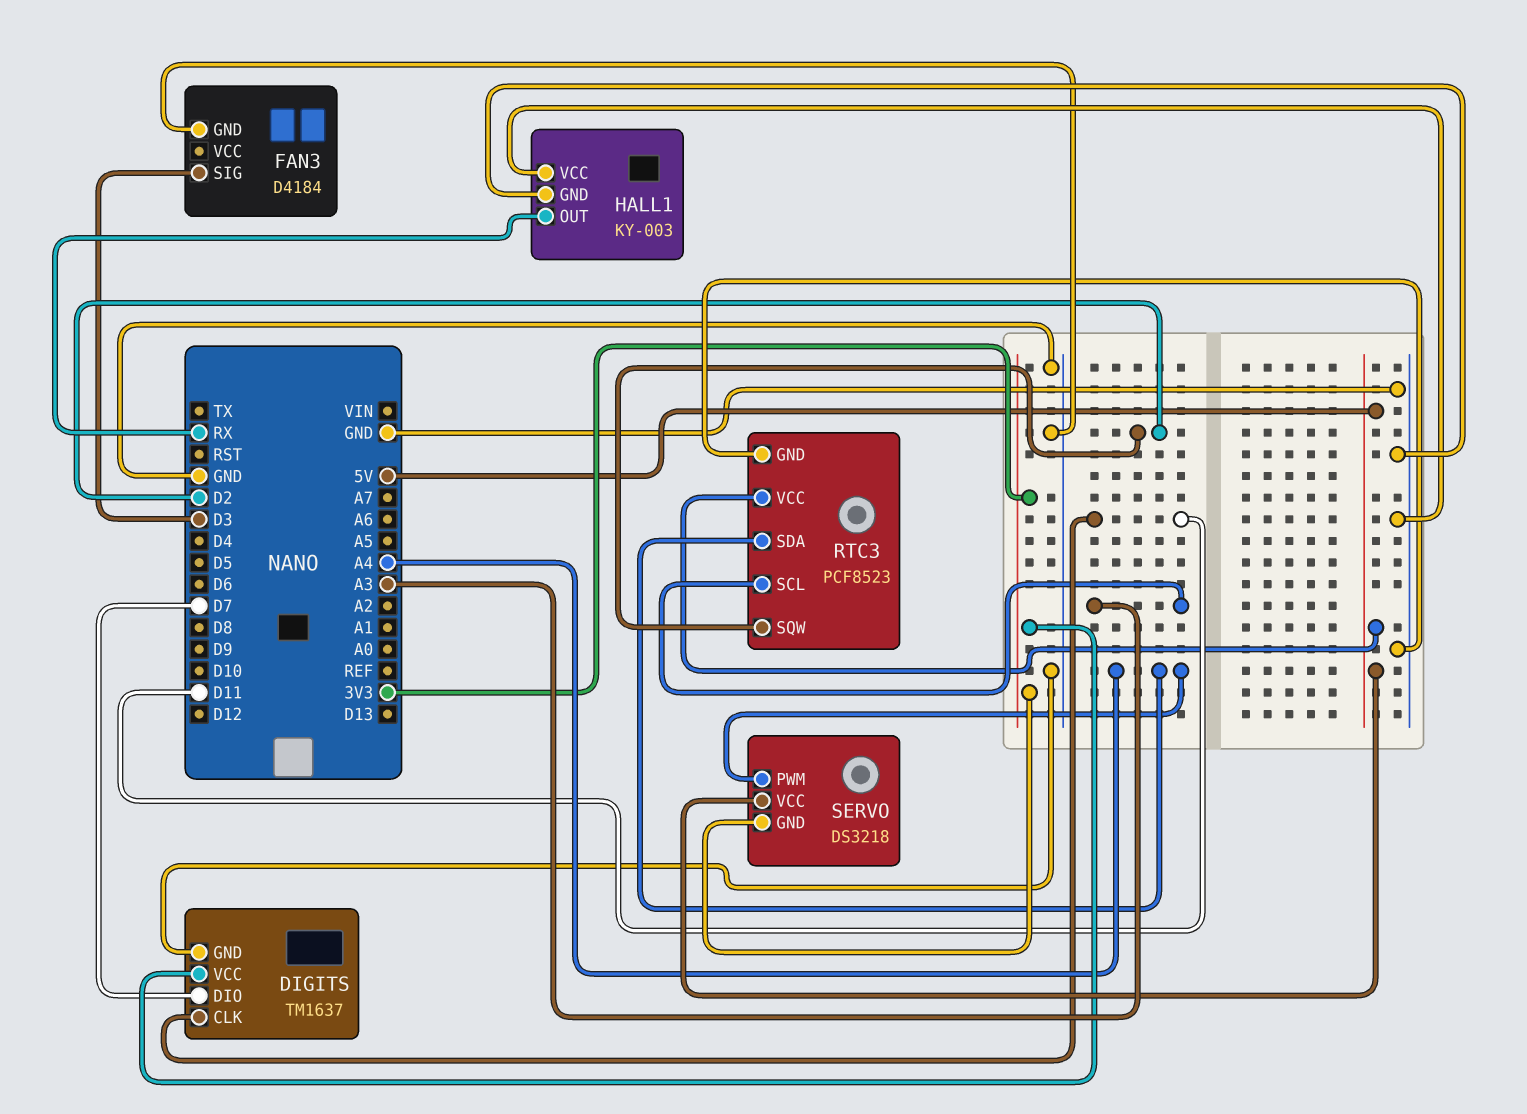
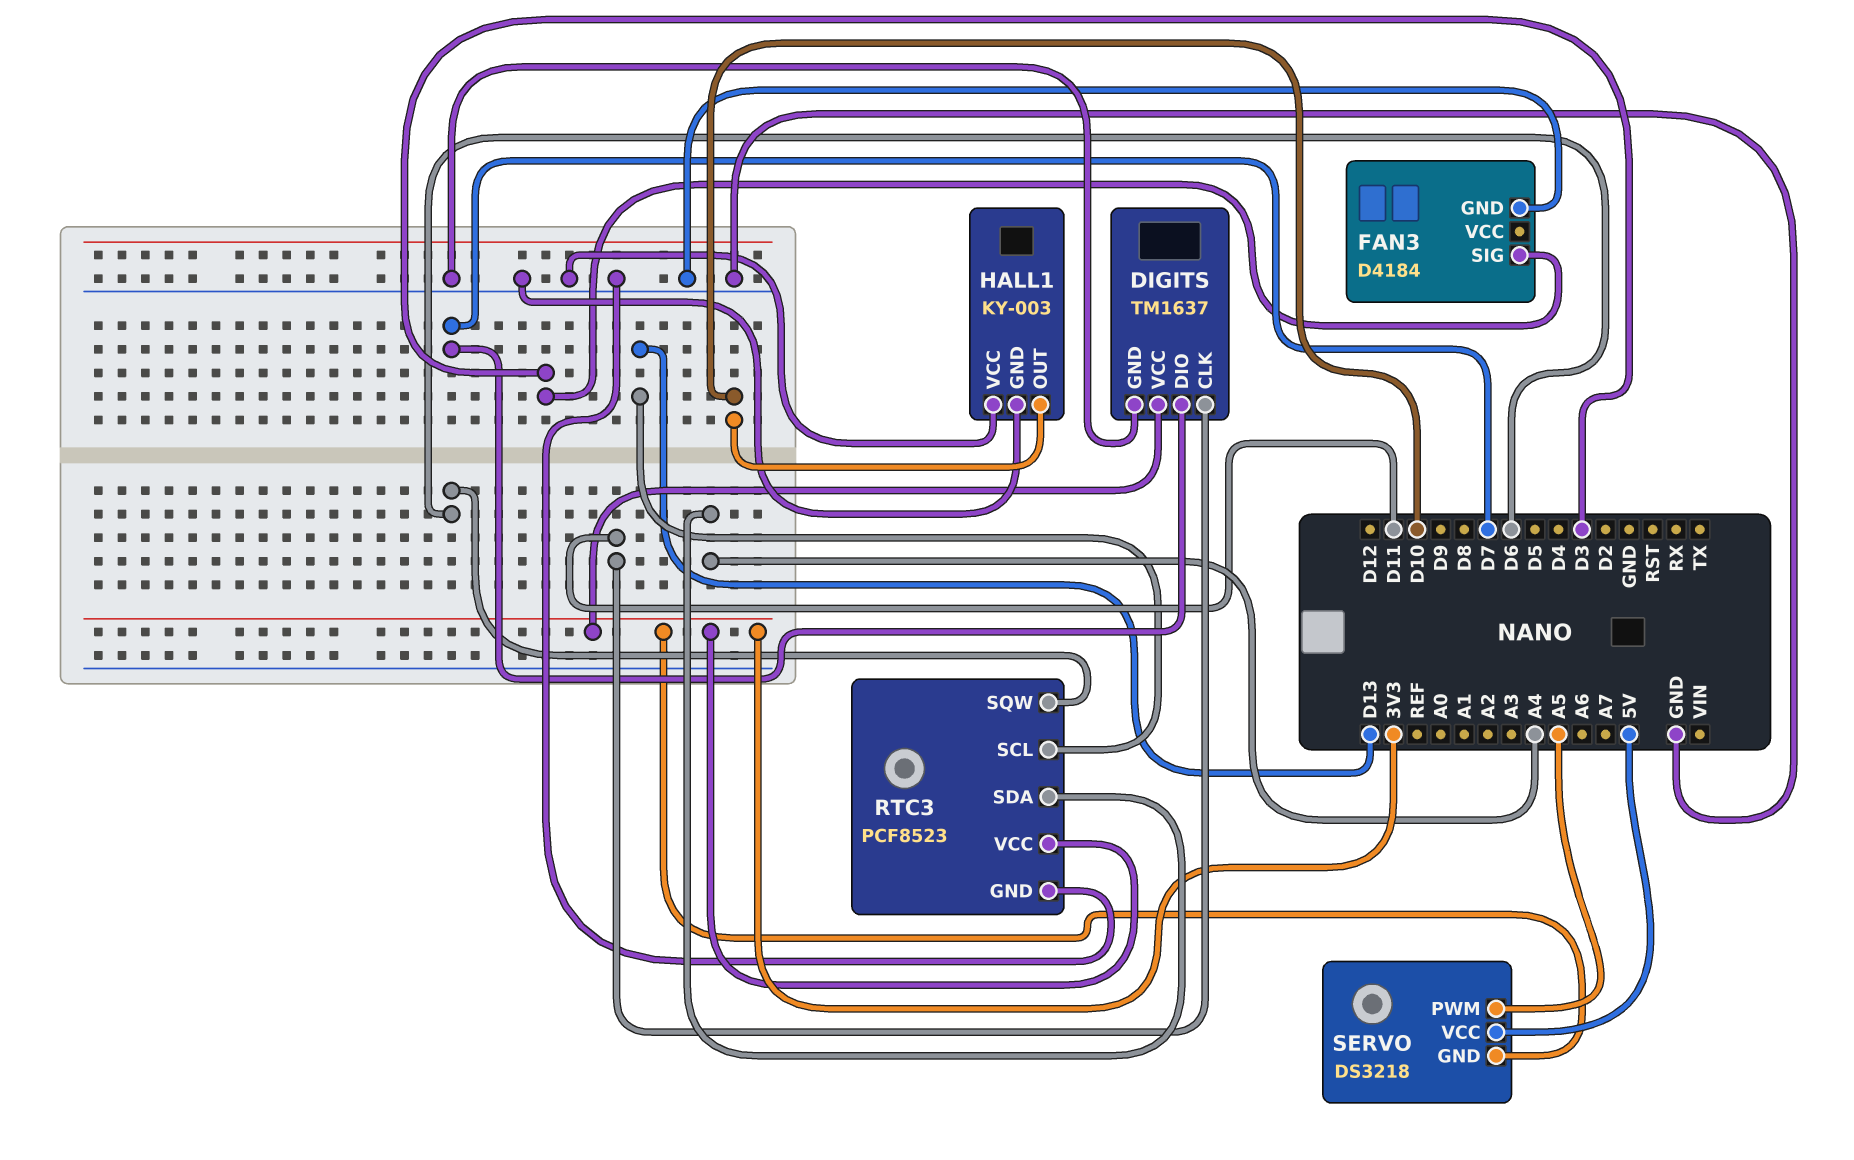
HALL1 pin OUT: RX -> D10
RTC3 pin SCL: A3 -> D13
RTC3 pin SQW: D2 -> D6
RTC3 pin VCC: 5V -> 3V3
SERVO pin PWM: A4 -> A5

